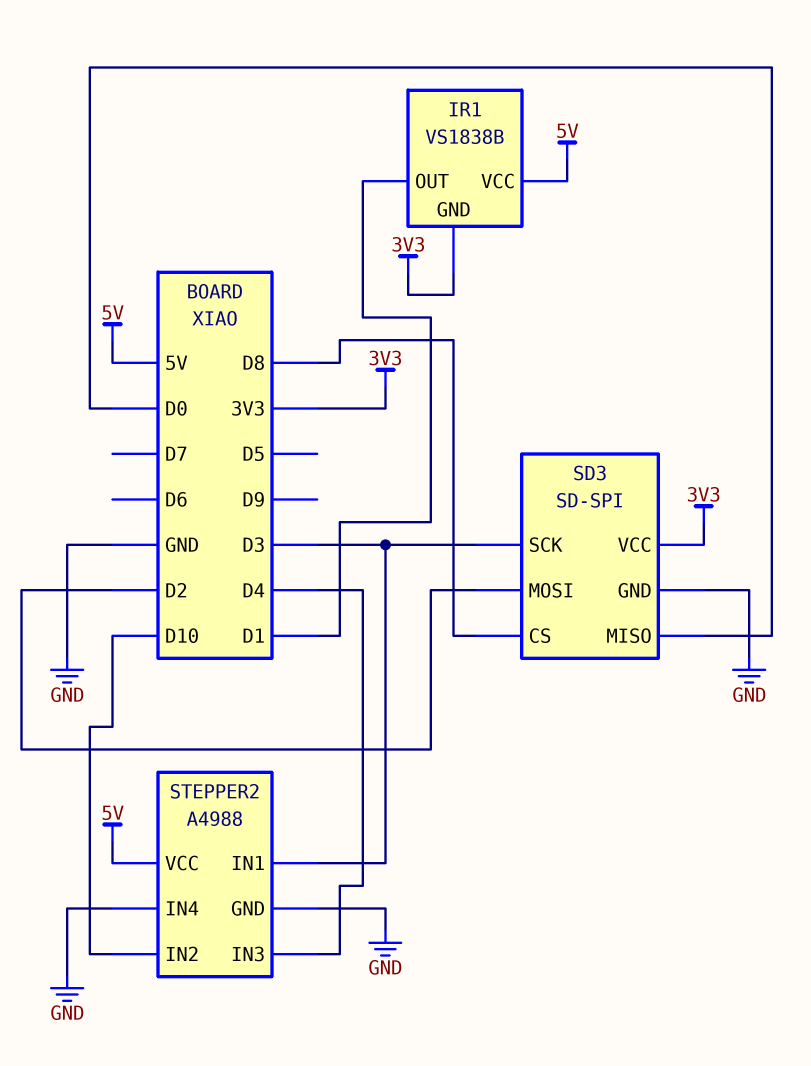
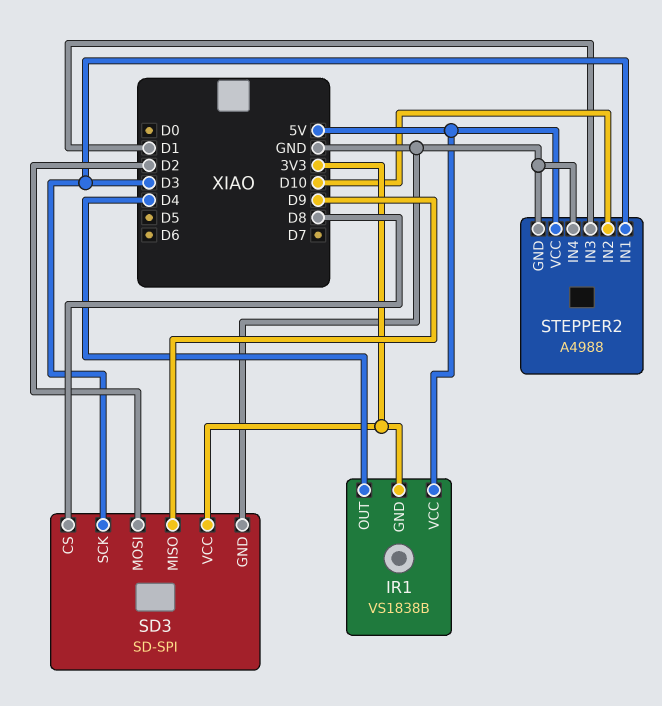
IR1 pin OUT: D1 -> D4
SD3 pin MISO: D0 -> D9
STEPPER2 pin IN3: D4 -> D1

